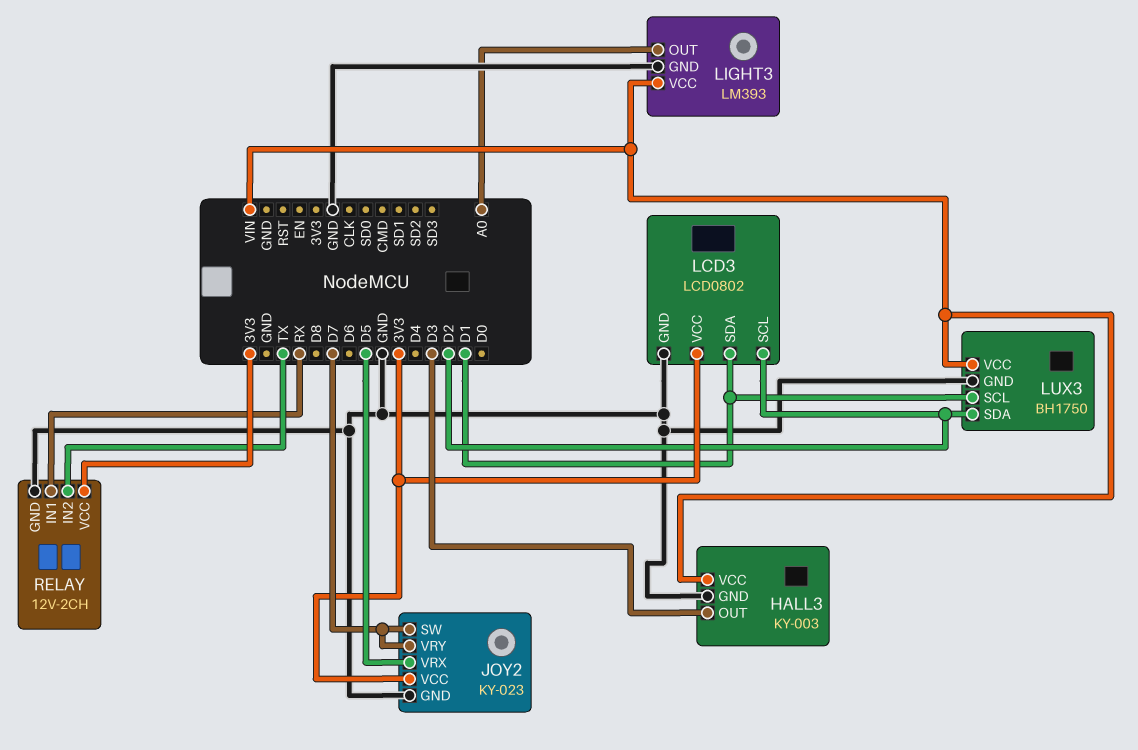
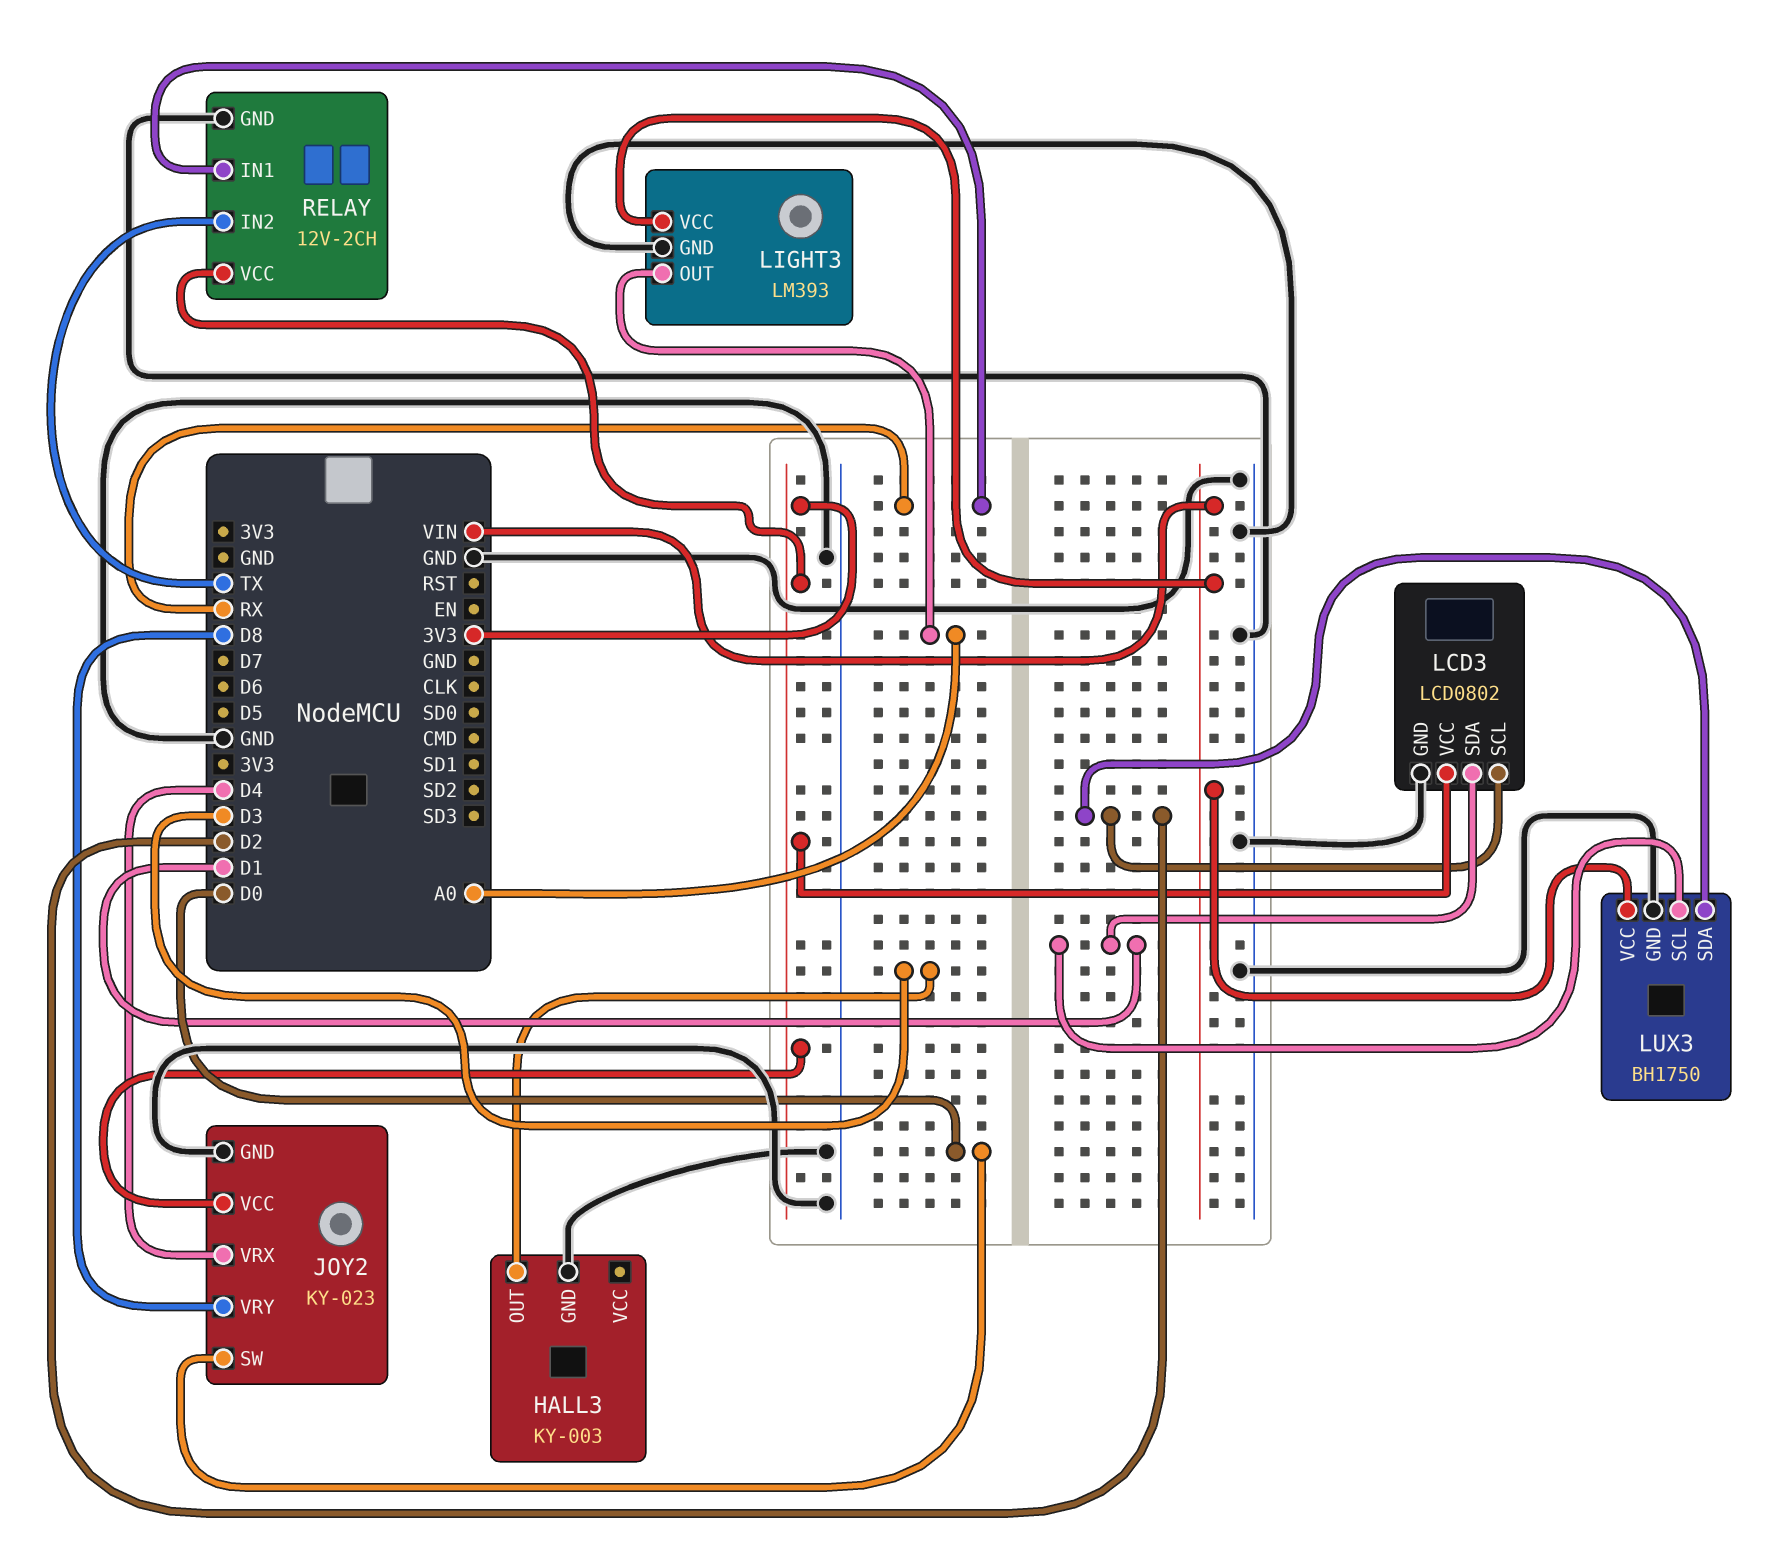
HALL3 pin VCC: VIN -> none
JOY2 pin SW: D7 -> D0
JOY2 pin VRX: D5 -> D4
JOY2 pin VRY: D7 -> D8

